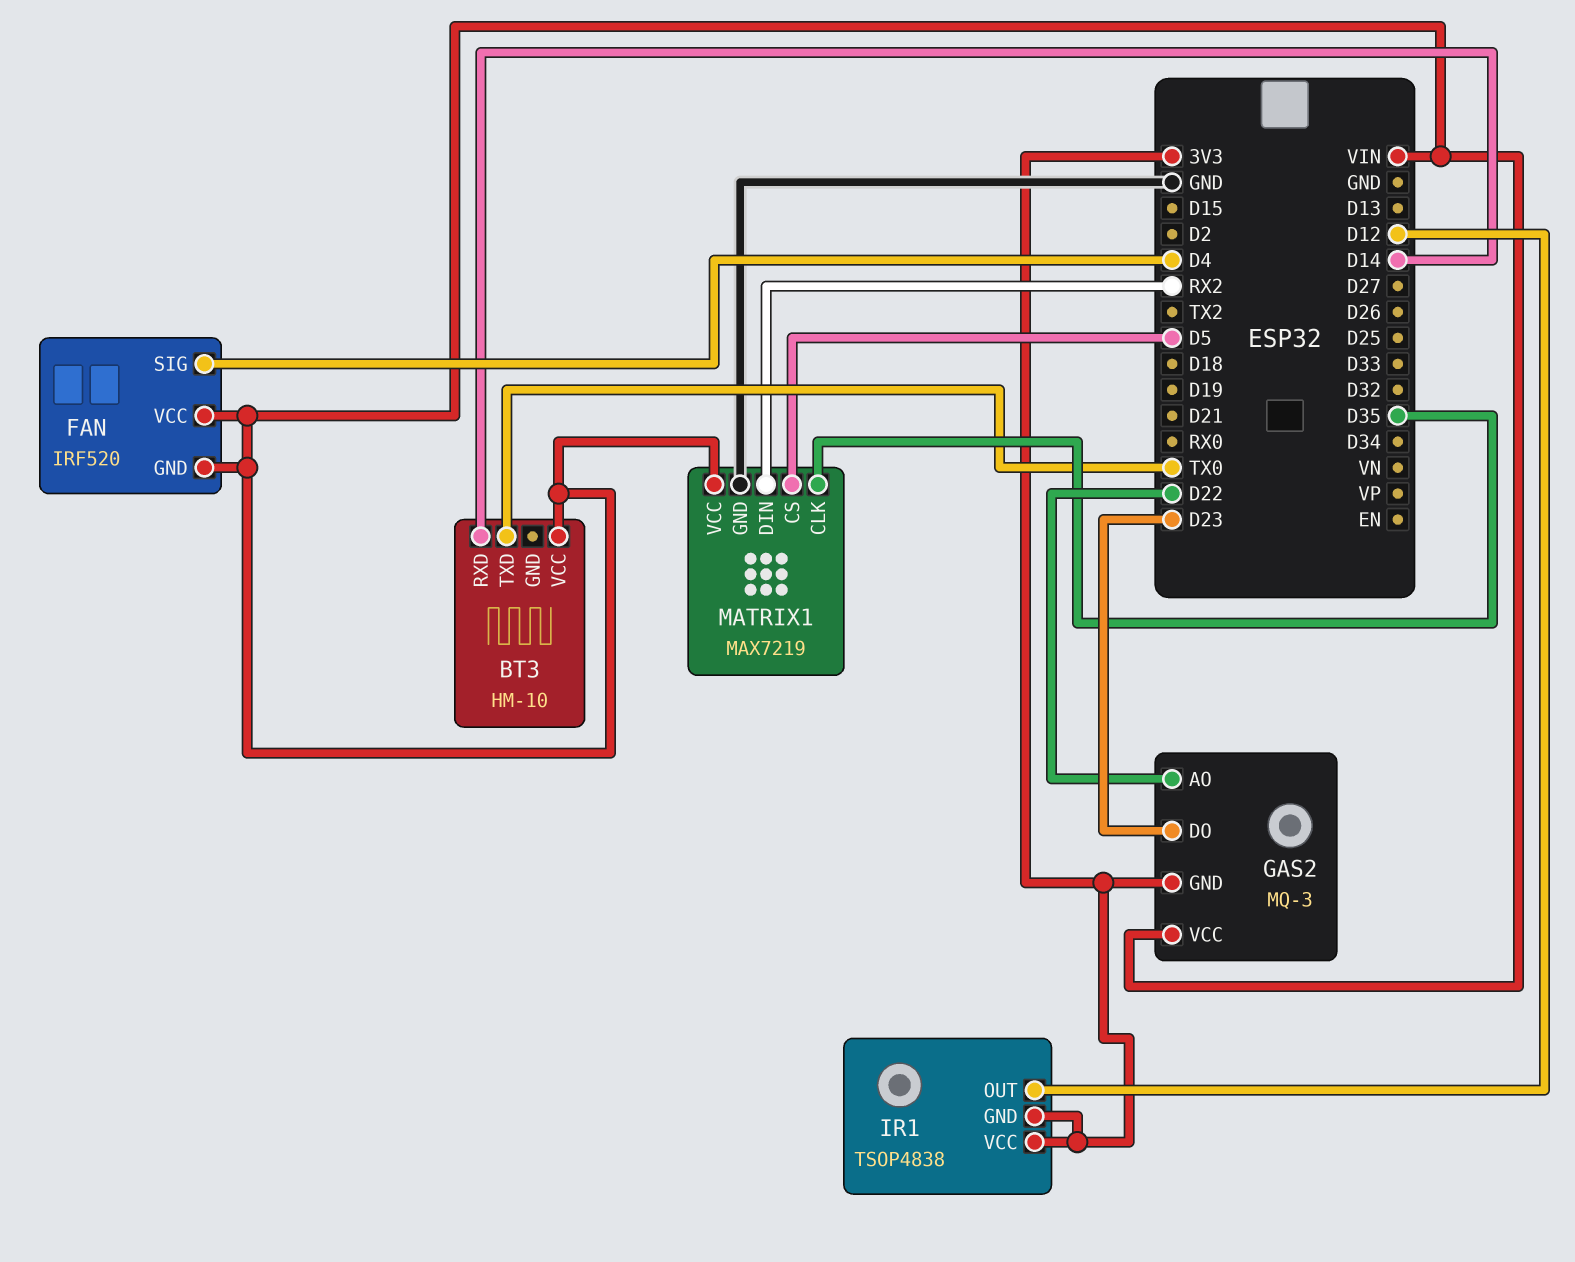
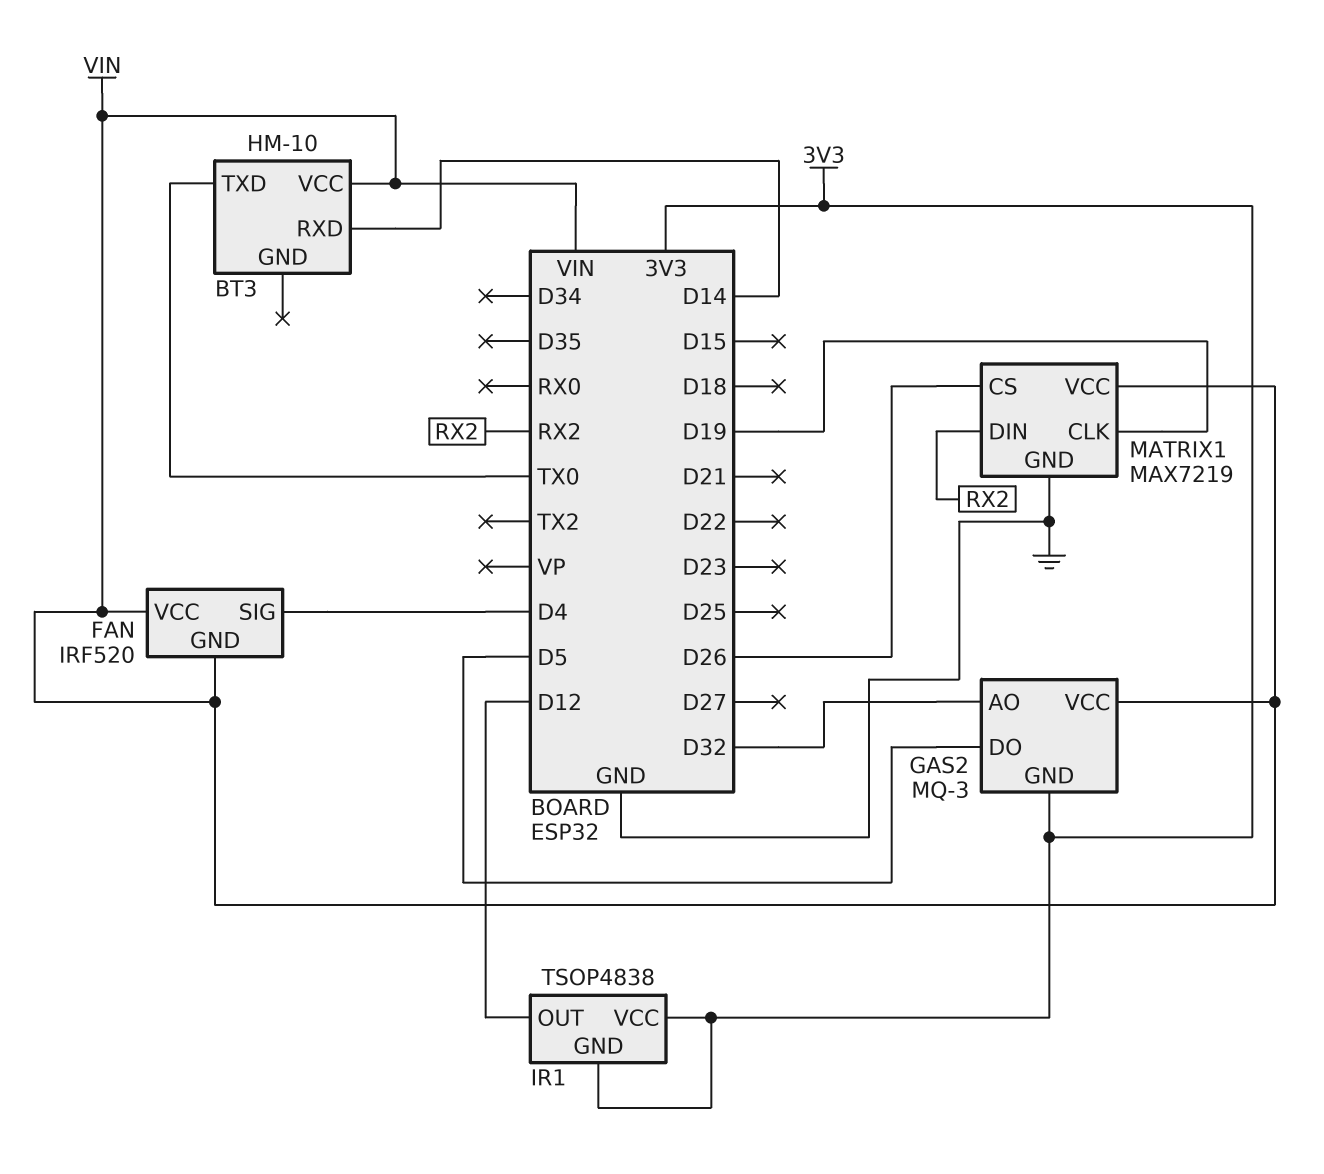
GAS2 pin AO: D22 -> D32
GAS2 pin DO: D23 -> D5
MATRIX1 pin CLK: D35 -> D19
MATRIX1 pin CS: D5 -> D26

